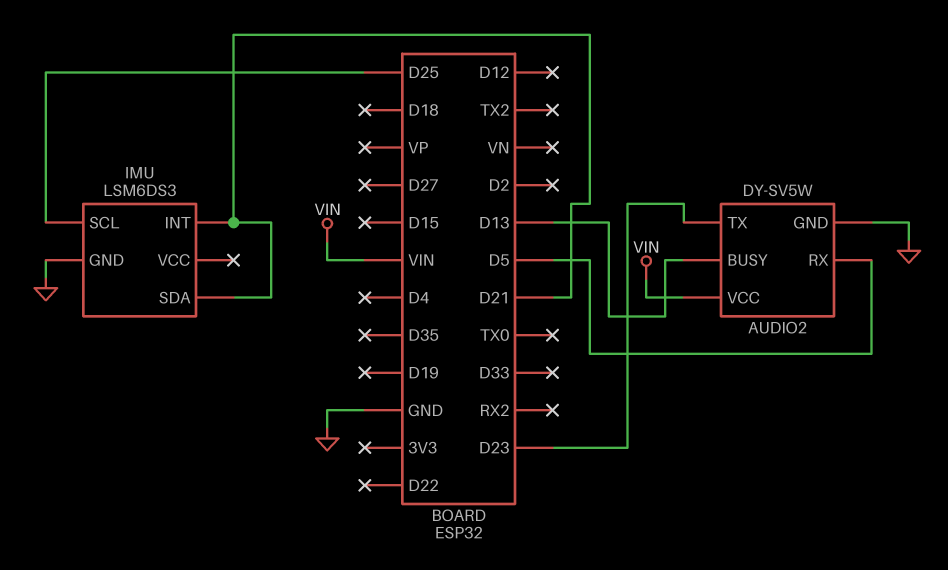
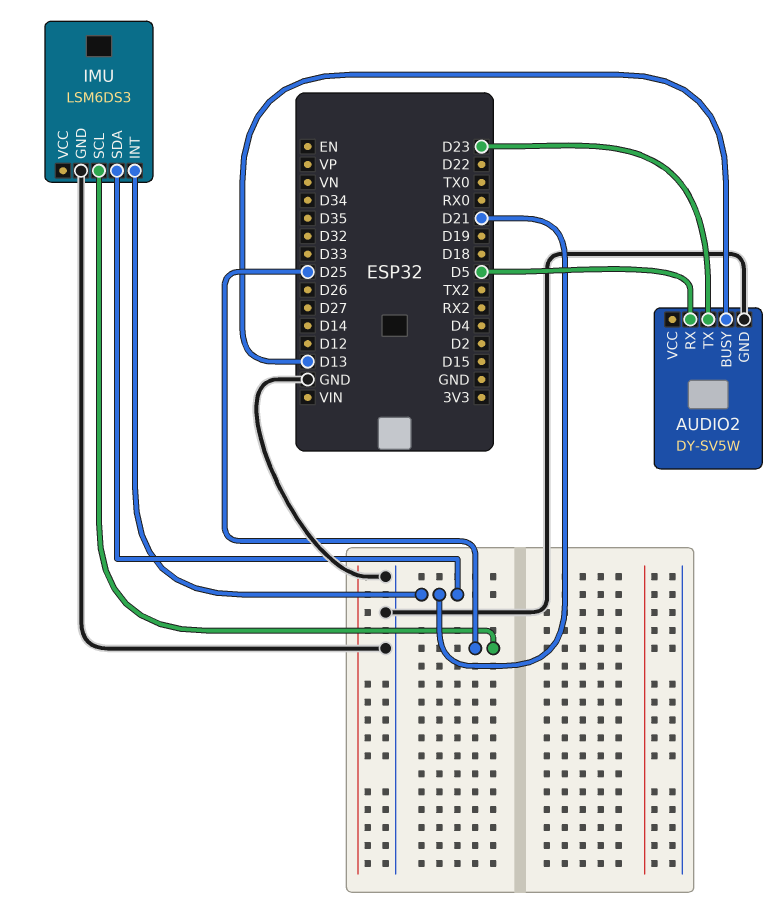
AUDIO2 pin VCC: VIN -> none

